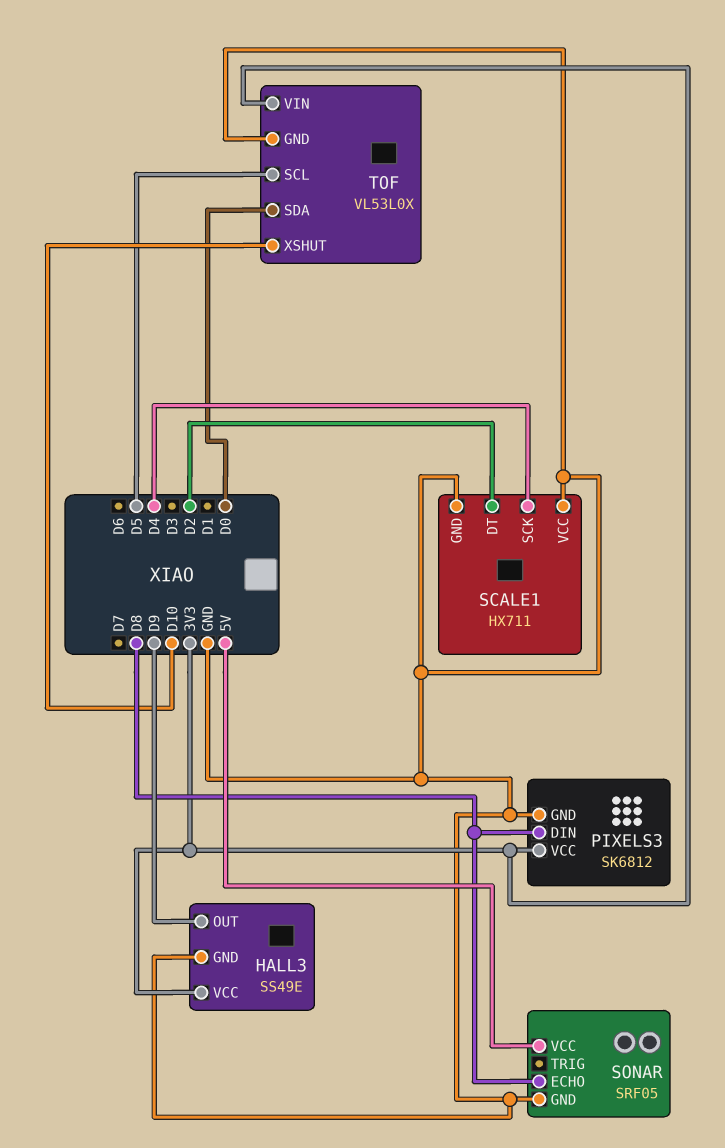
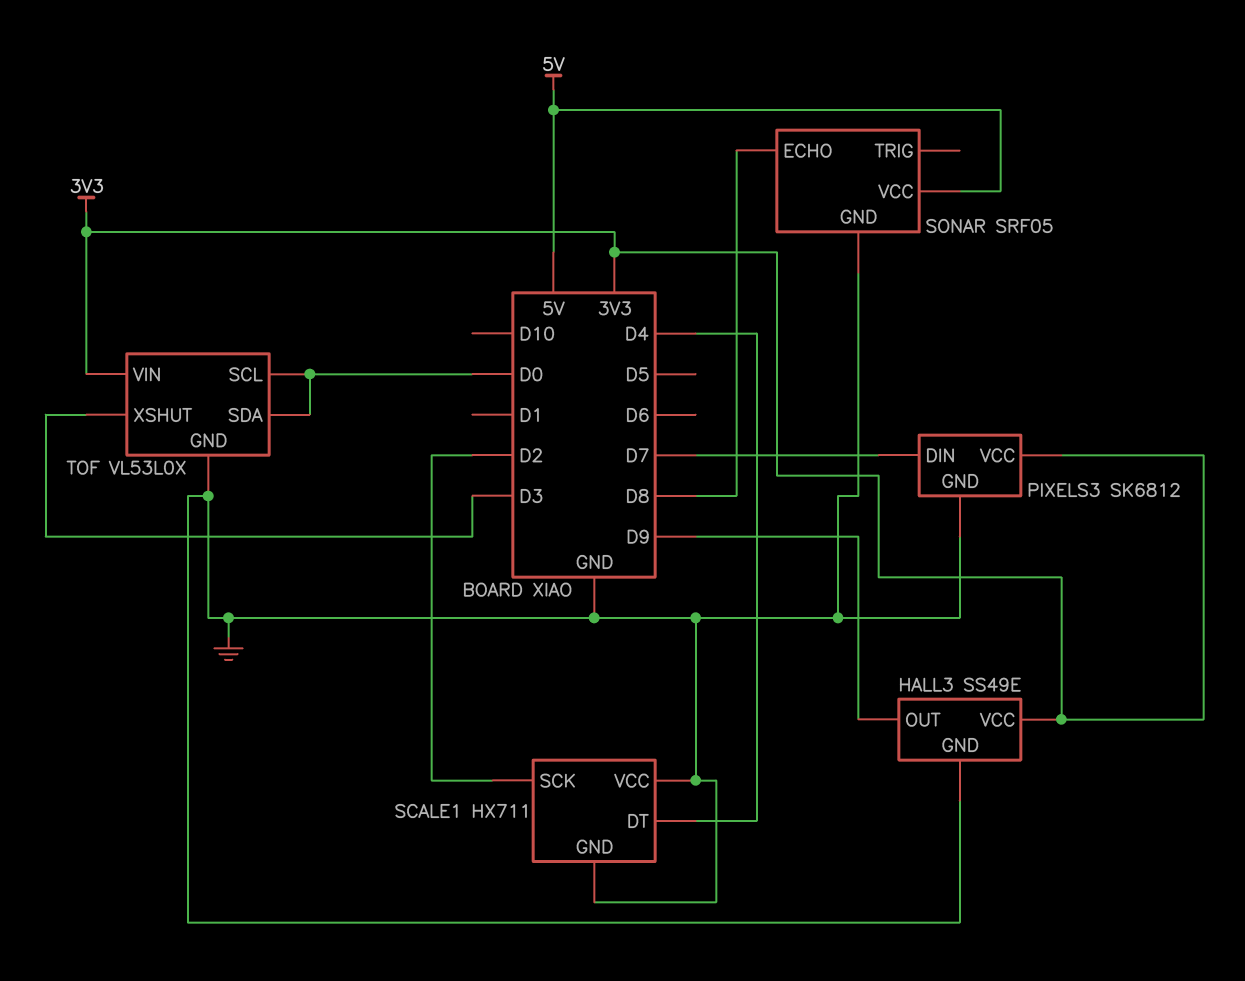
PIXELS3 pin DIN: D8 -> D7
SCALE1 pin DT: D2 -> D4
SCALE1 pin SCK: D4 -> D2
TOF pin SCL: D5 -> D0
TOF pin XSHUT: D10 -> D3

